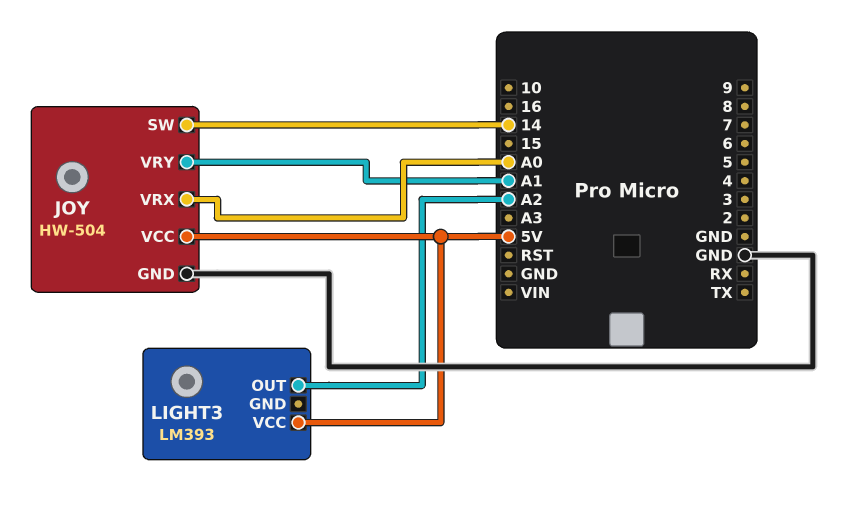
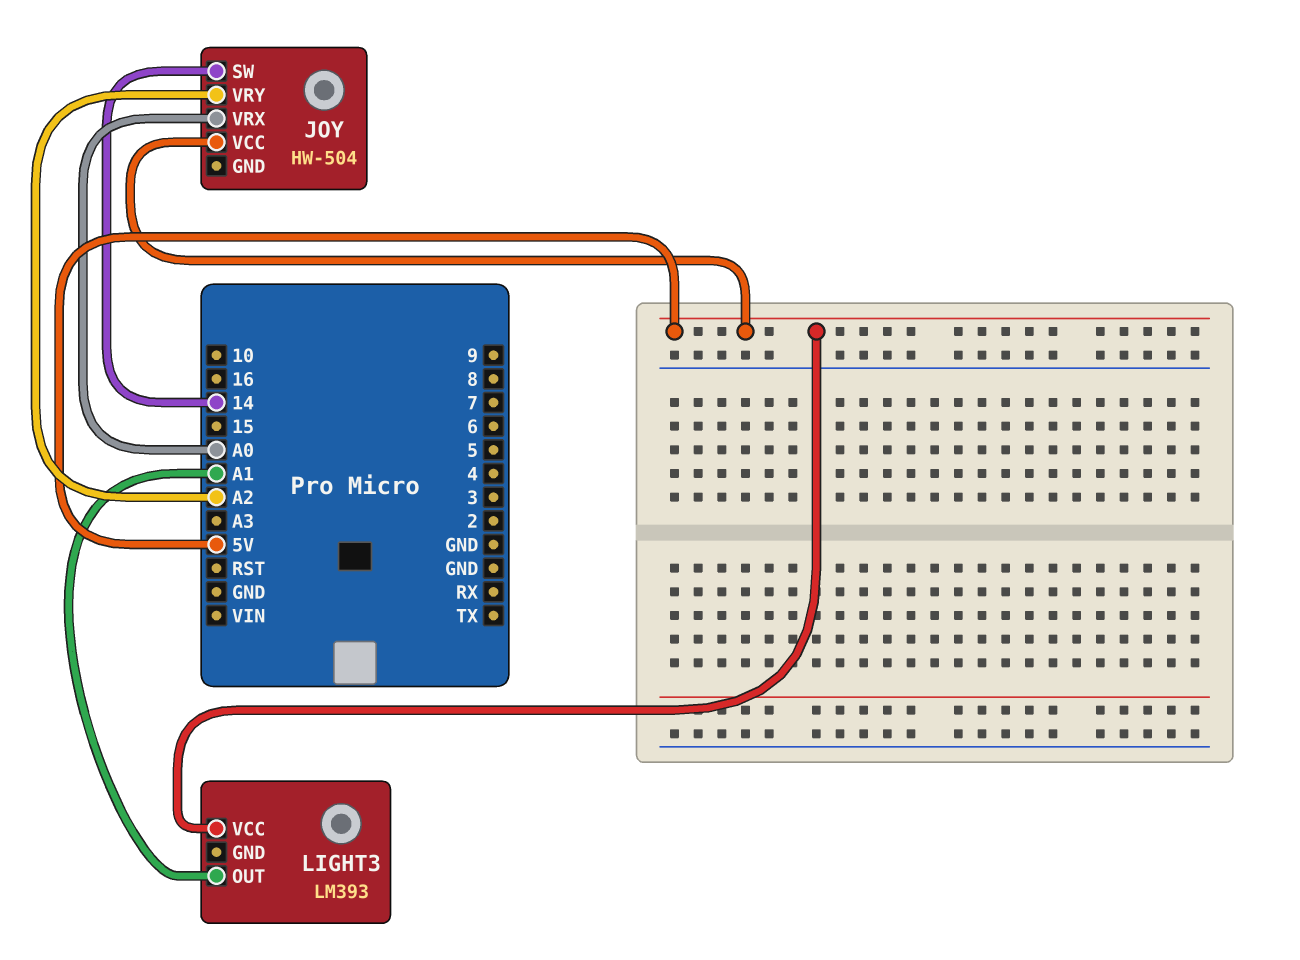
JOY pin GND: GND -> none
JOY pin VRY: A1 -> A2
LIGHT3 pin OUT: A2 -> A1

